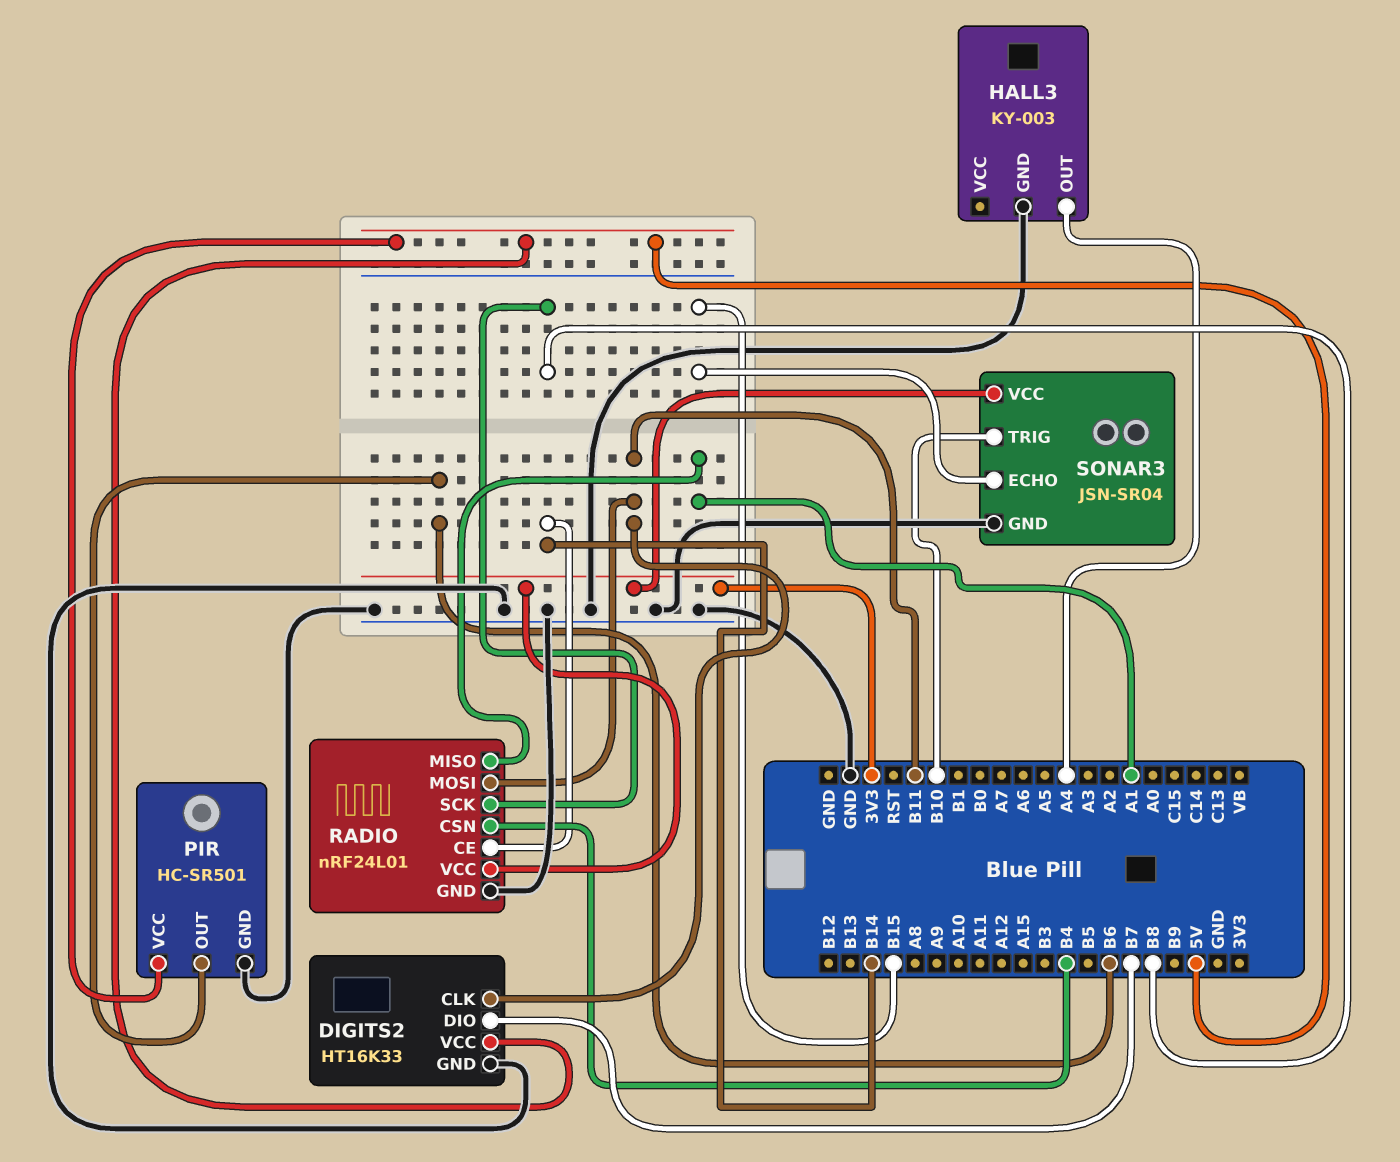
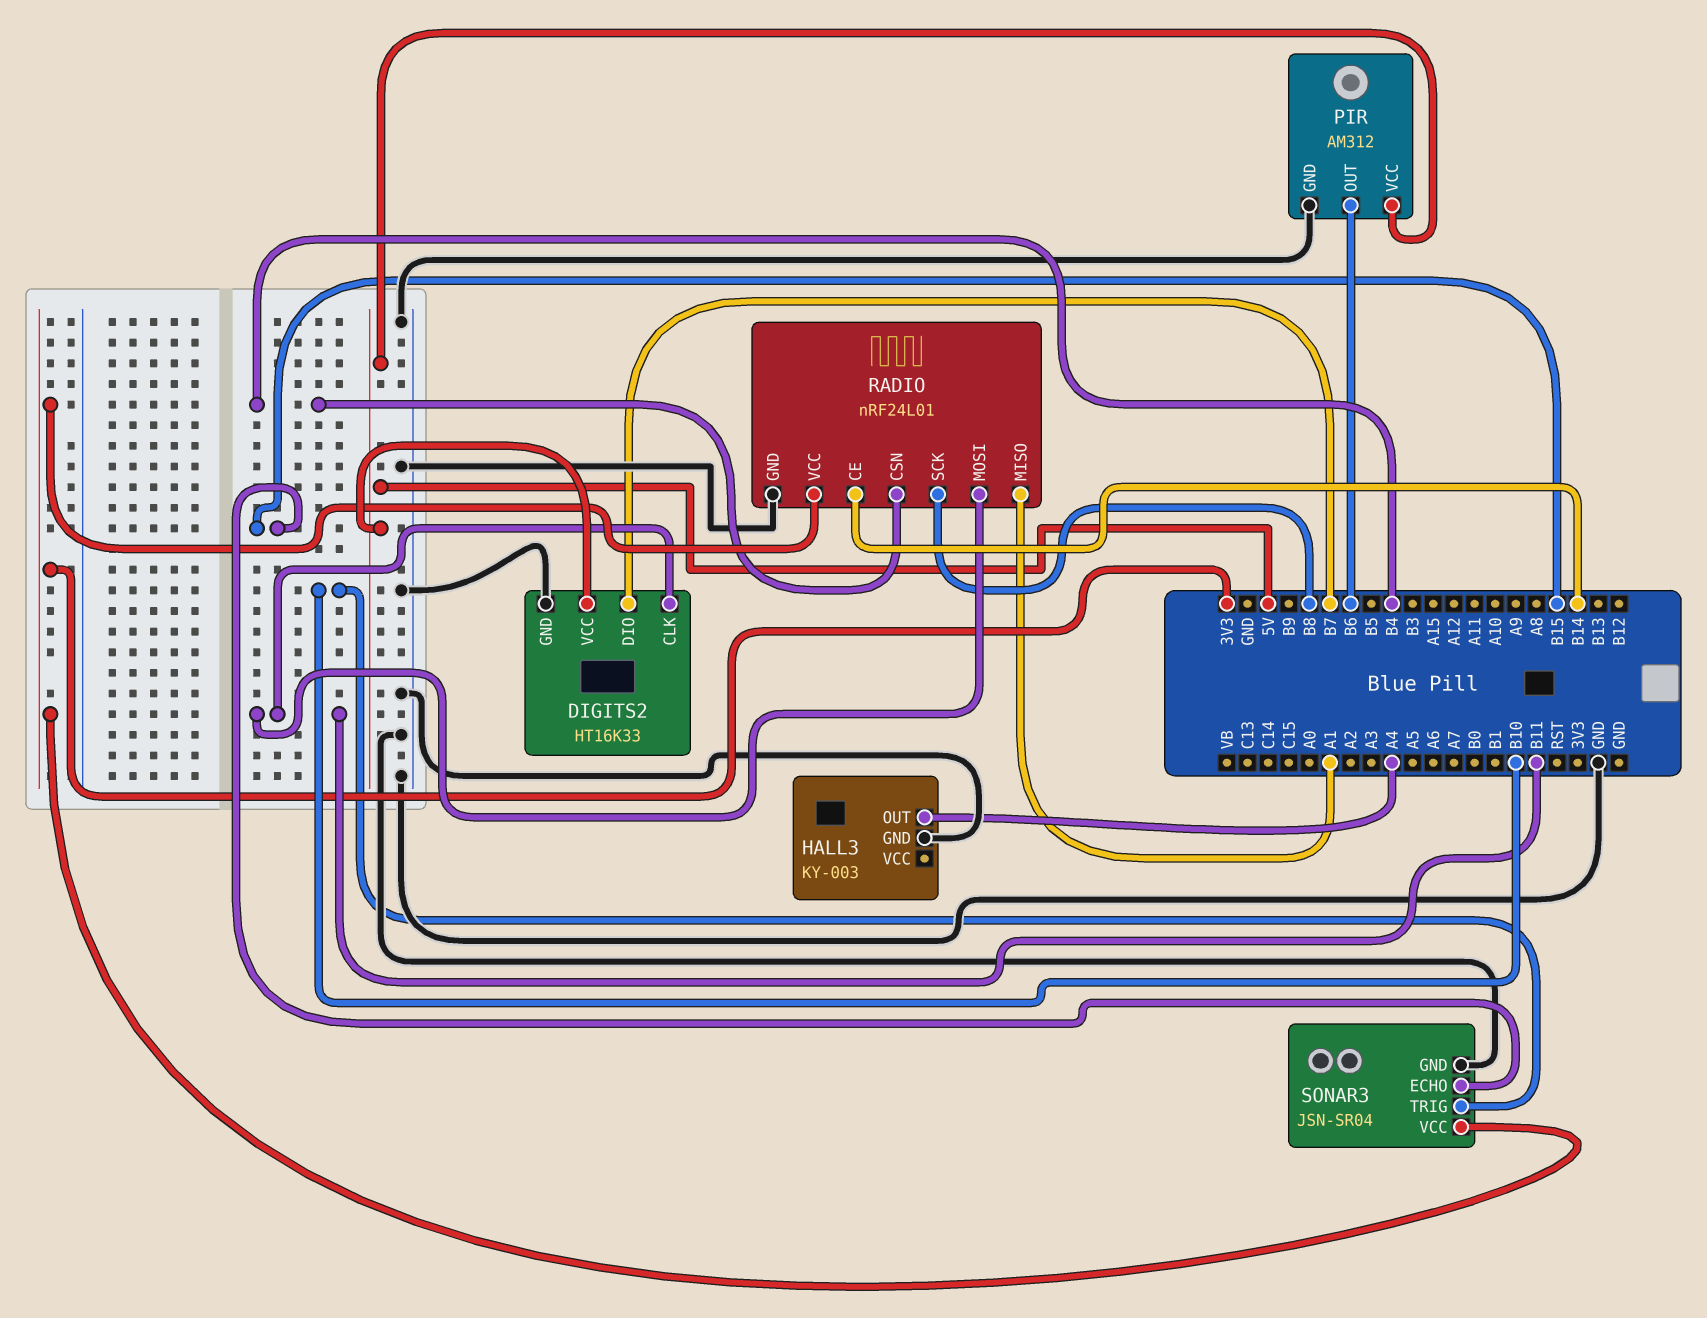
PIR: HC-SR501 -> AM312

